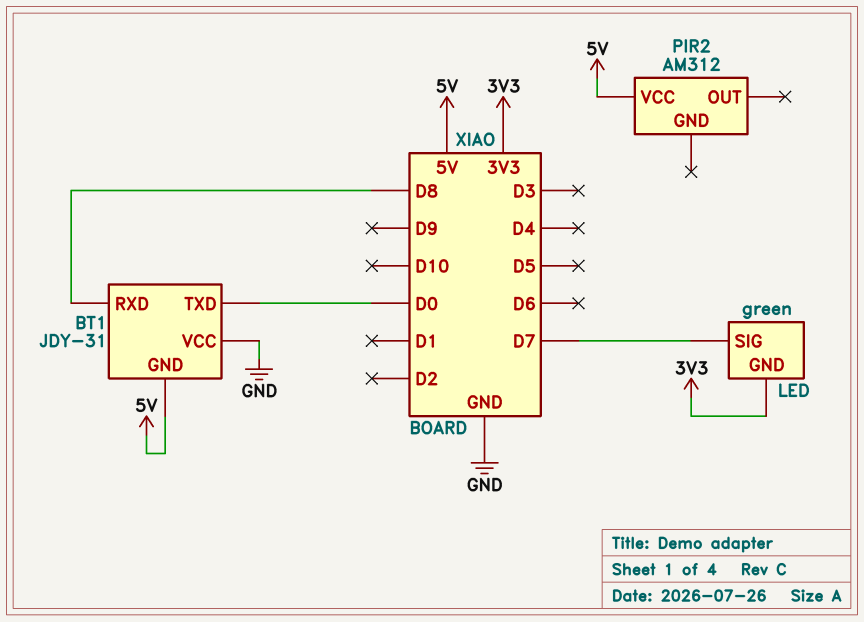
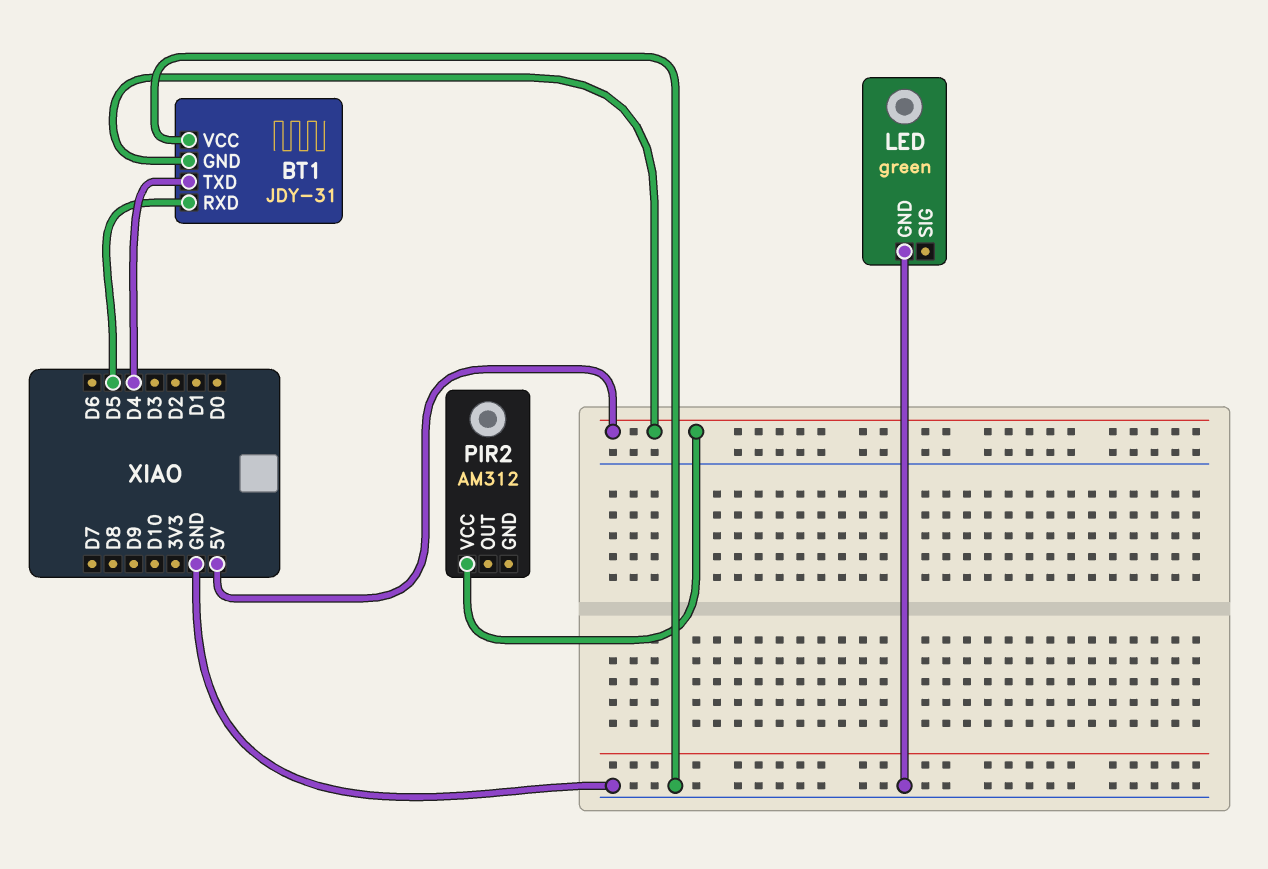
BT1 pin RXD: D8 -> D5
BT1 pin TXD: D0 -> D4
LED pin GND: 3V3 -> GND
LED pin SIG: D7 -> none

